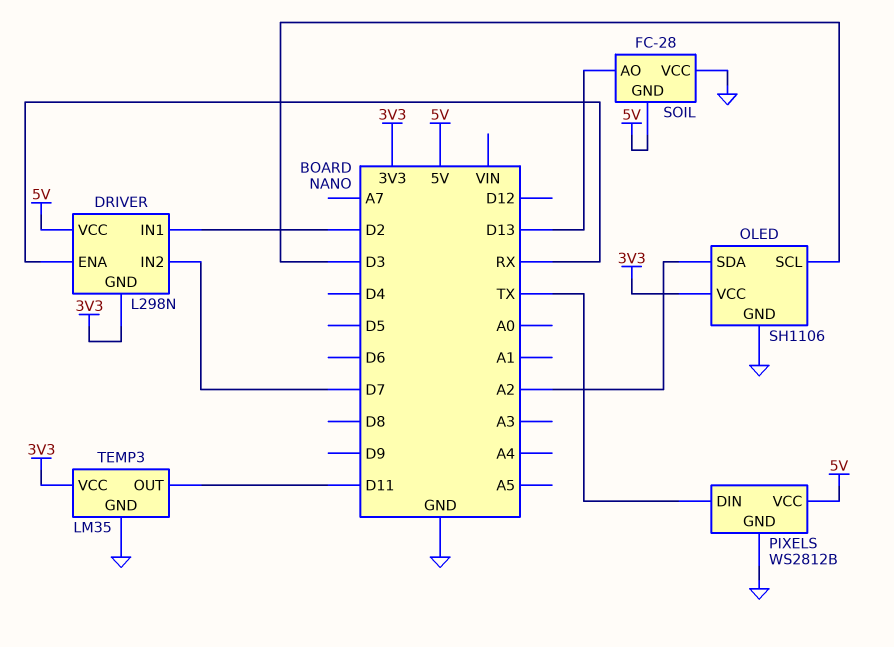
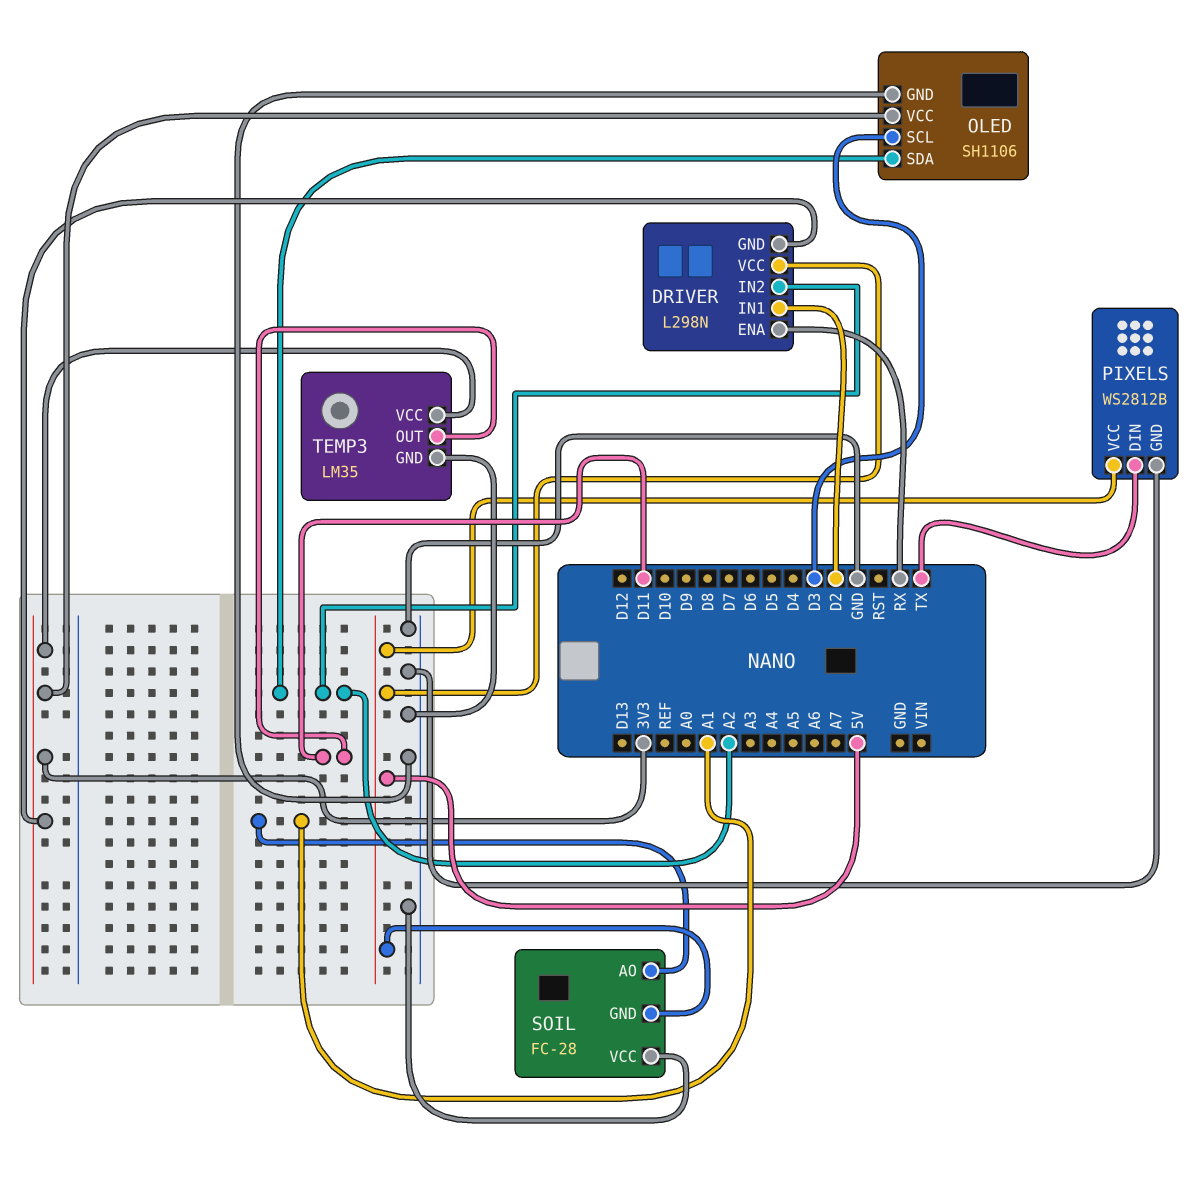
DRIVER pin IN2: D7 -> A2
SOIL pin AO: D13 -> A1

